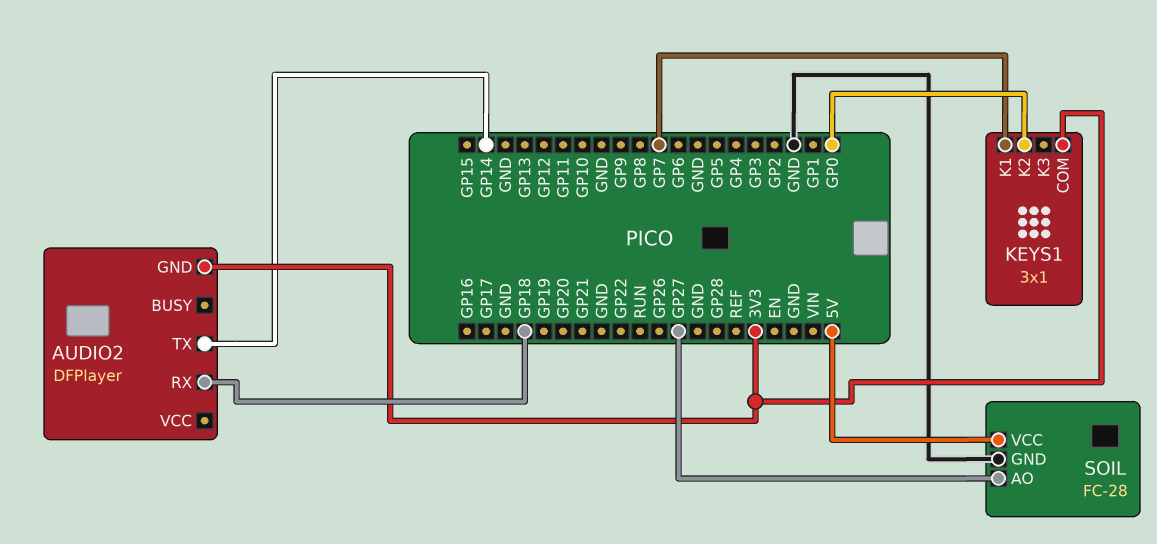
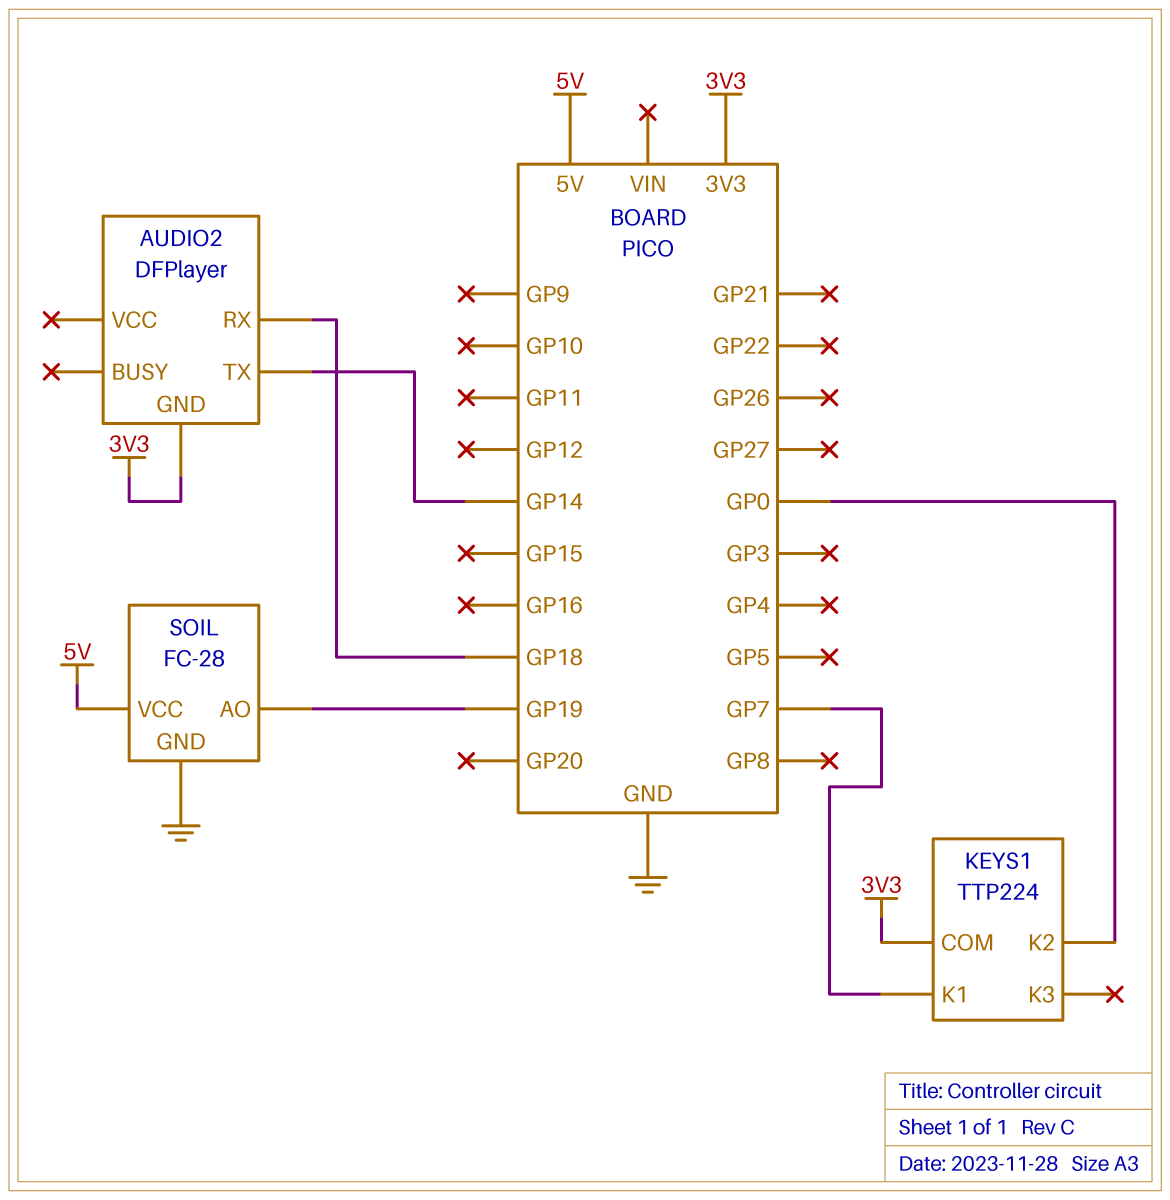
KEYS1: 3x1 -> TTP224
SOIL pin AO: GP27 -> GP19

